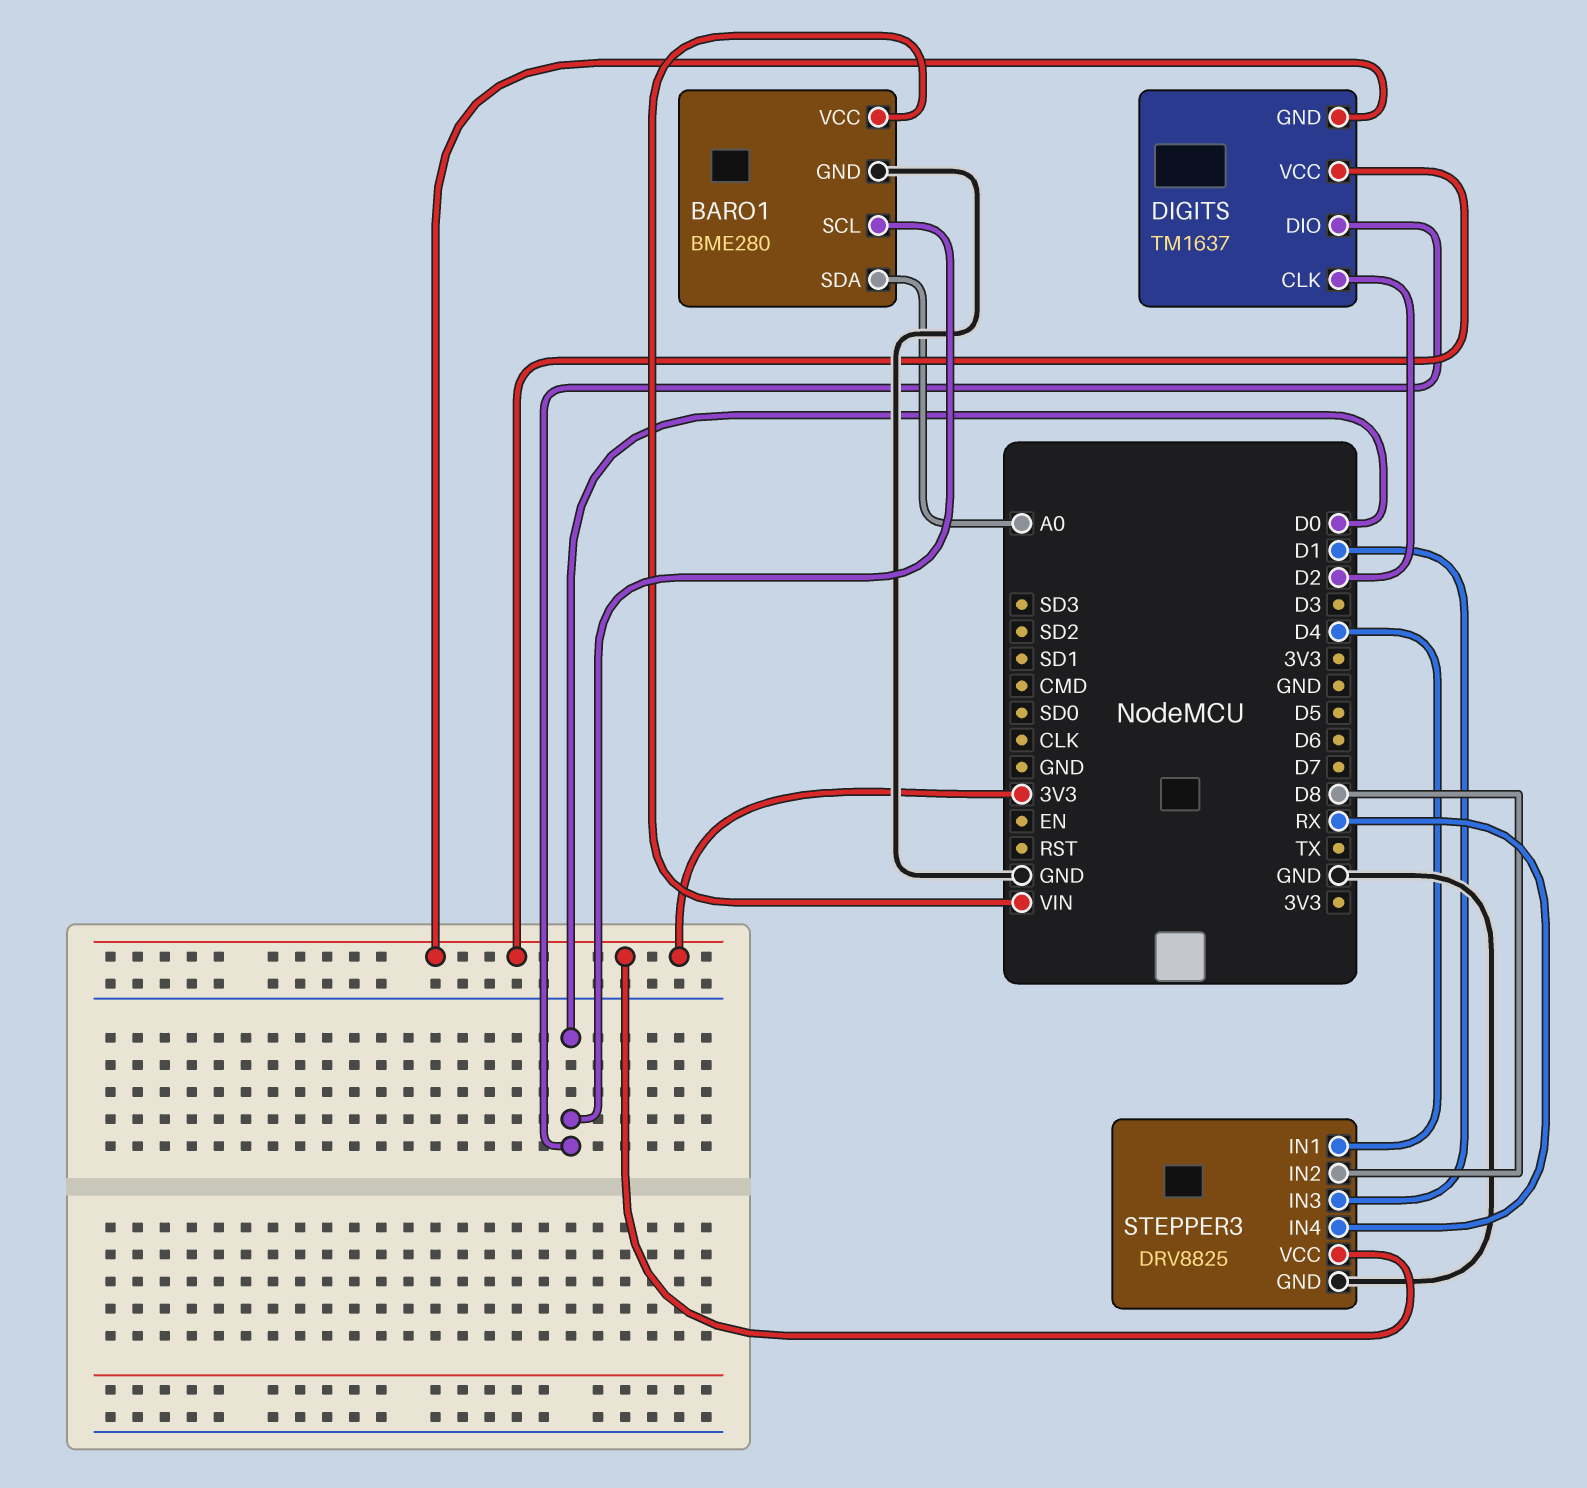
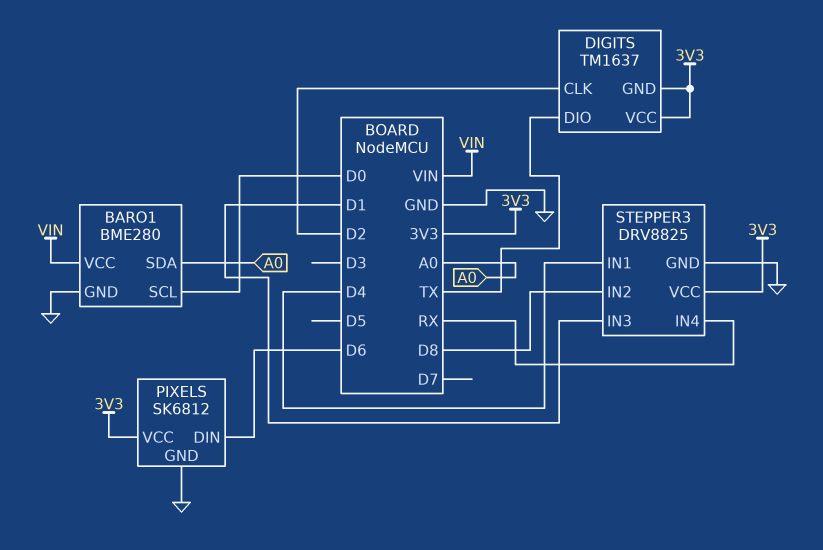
DIGITS pin DIO: D0 -> TX
PIXELS: none -> SK6812
PIXELS pin DIN: none -> D6
PIXELS pin GND: none -> GND
PIXELS pin VCC: none -> 3V3

